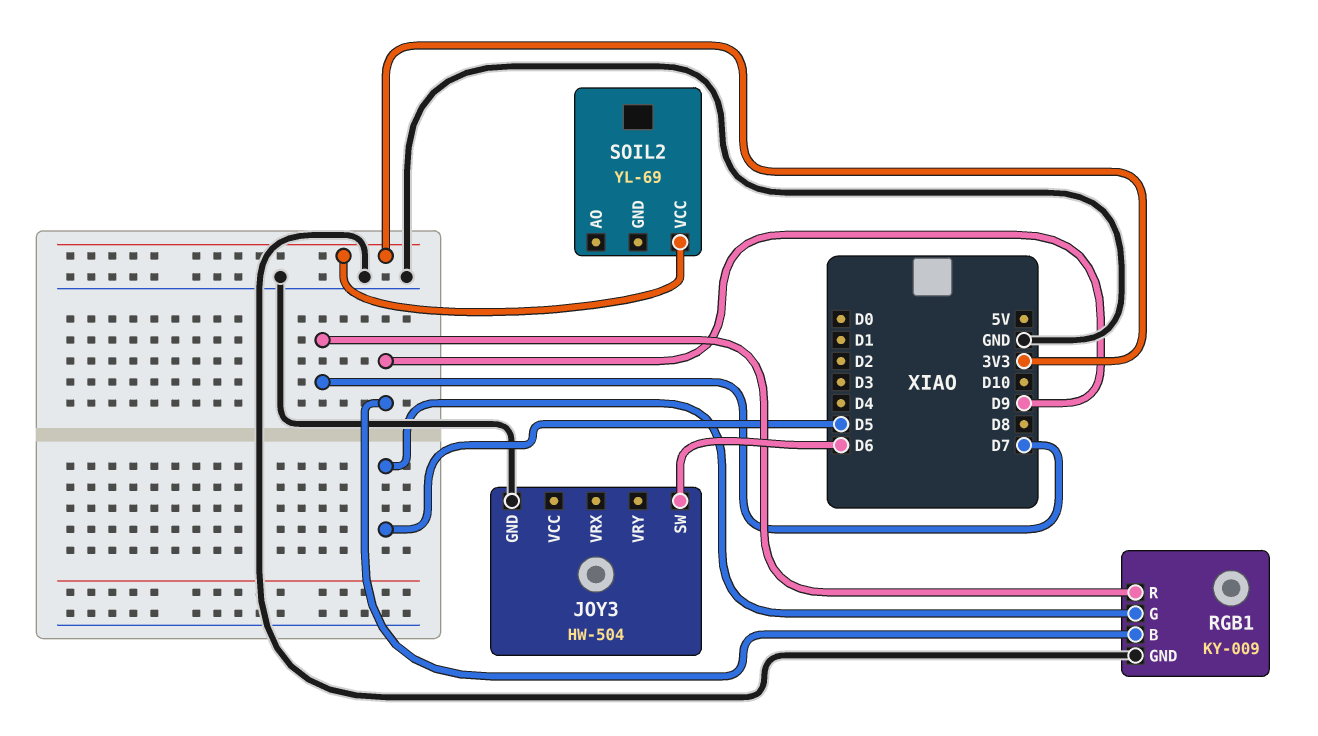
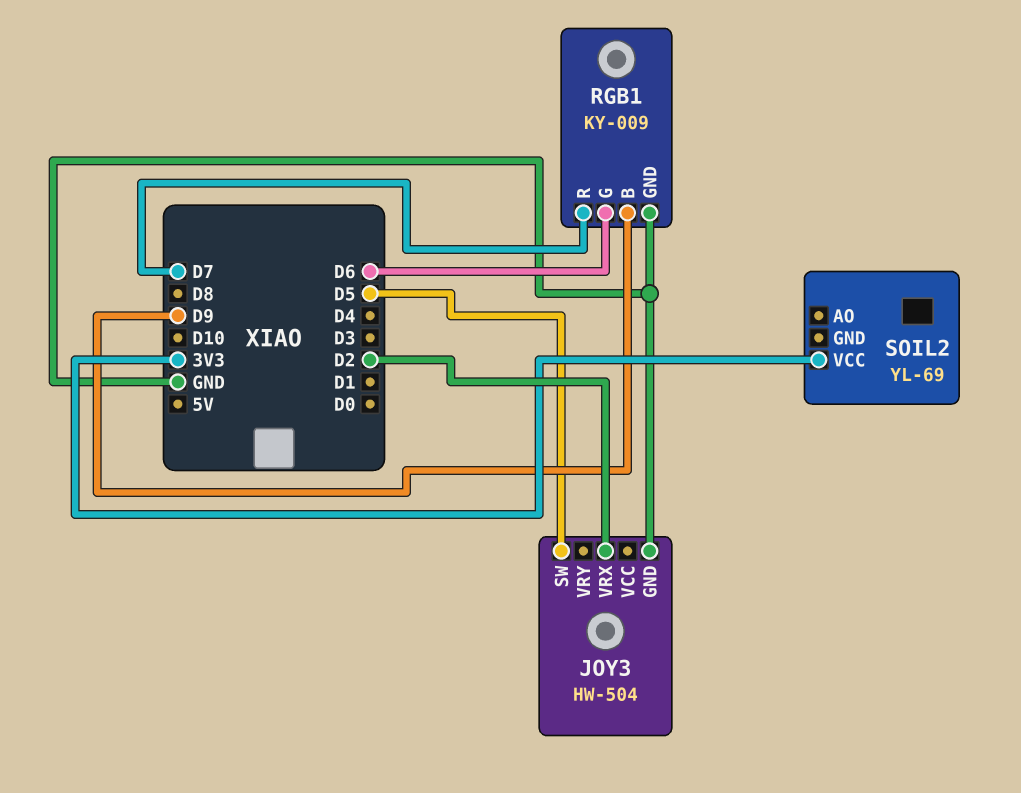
JOY3 pin SW: D6 -> D5
JOY3 pin VRX: none -> D2
RGB1 pin G: D5 -> D6

